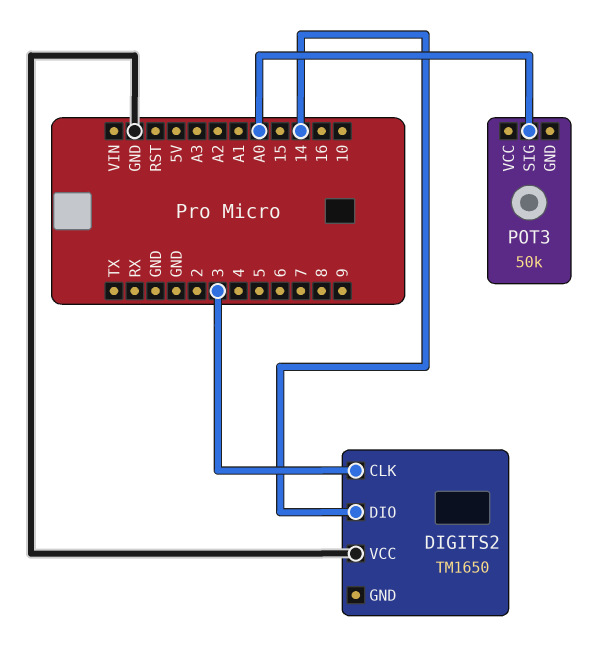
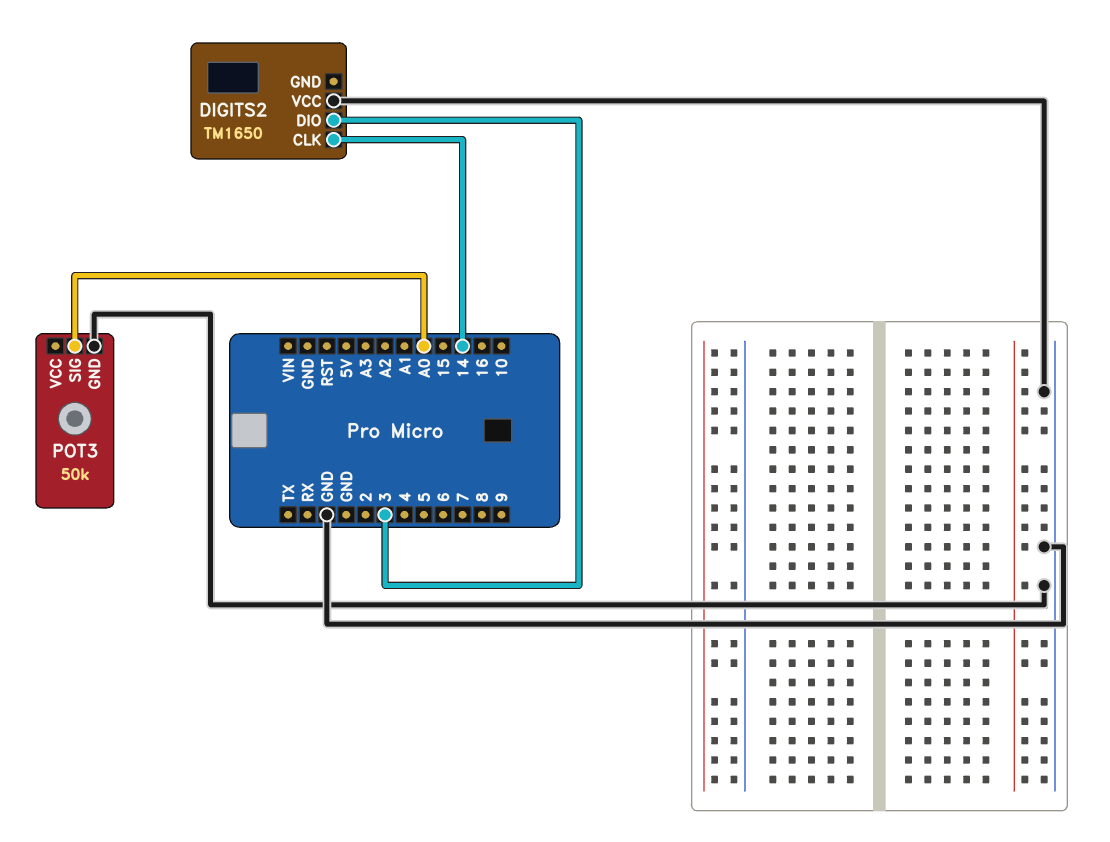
DIGITS2 pin CLK: 3 -> 14
DIGITS2 pin DIO: 14 -> 3
POT3 pin GND: none -> GND

